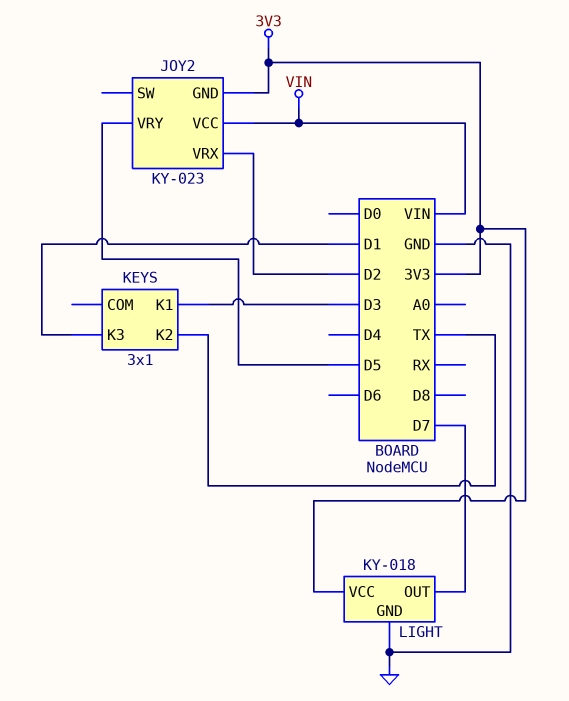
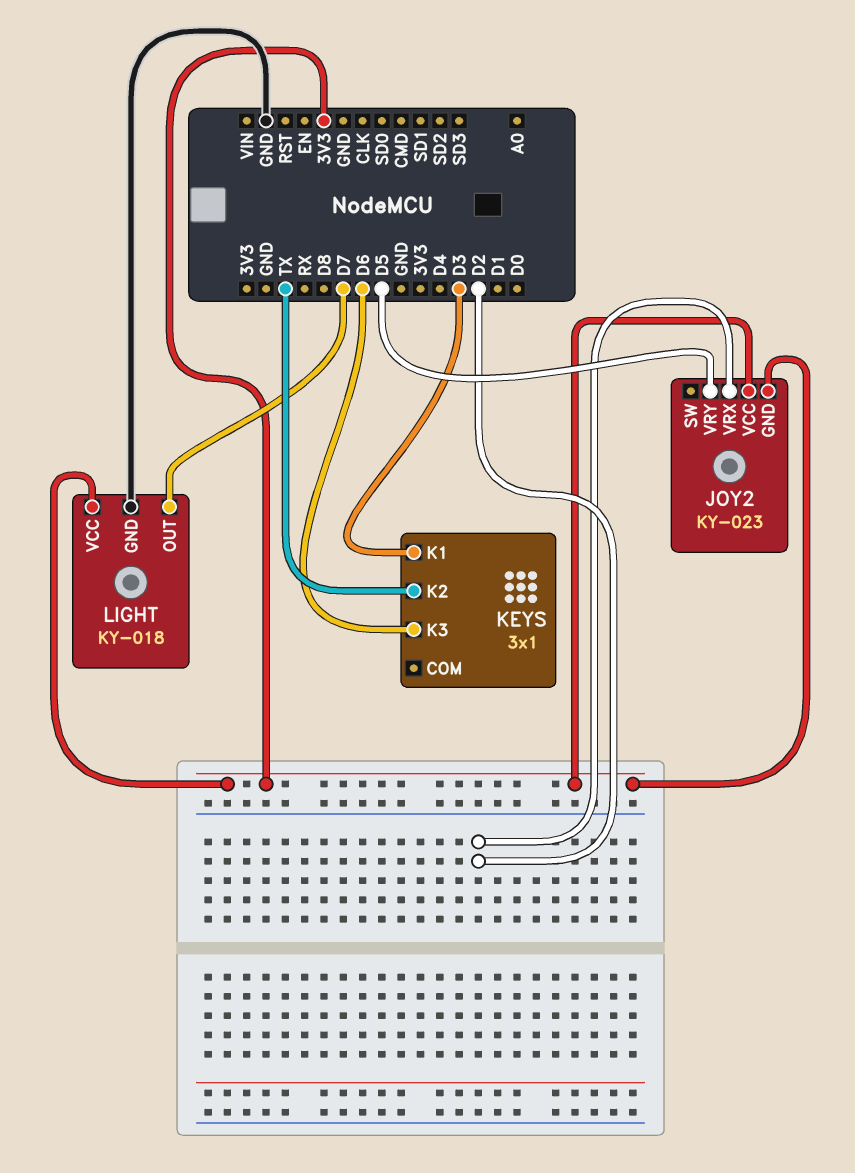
JOY2 pin VCC: VIN -> 3V3
KEYS pin K3: D1 -> D6

